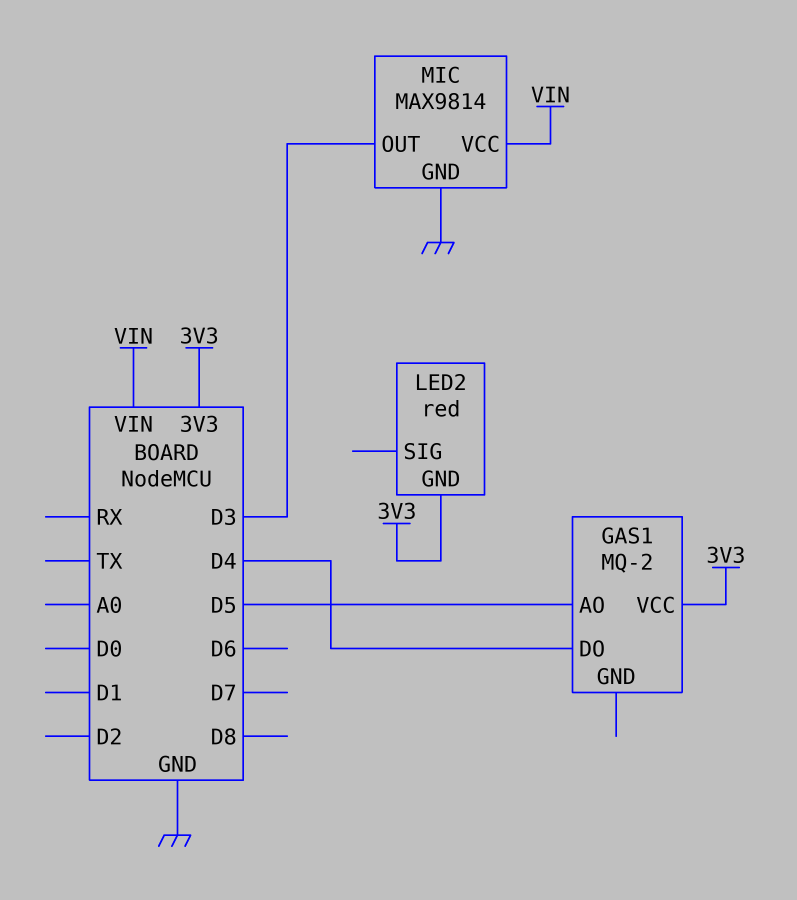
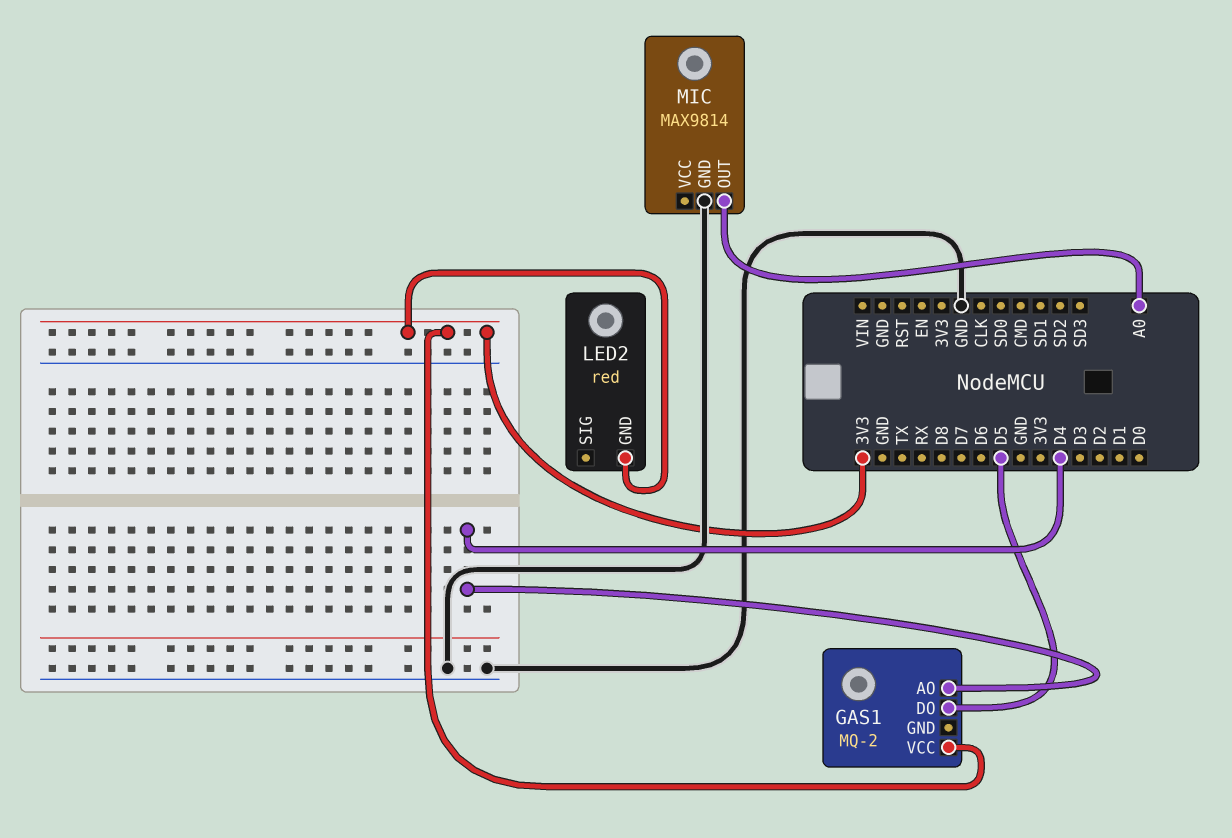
GAS1 pin AO: D5 -> D4
GAS1 pin DO: D4 -> D5
MIC pin OUT: D3 -> A0
MIC pin VCC: VIN -> none

